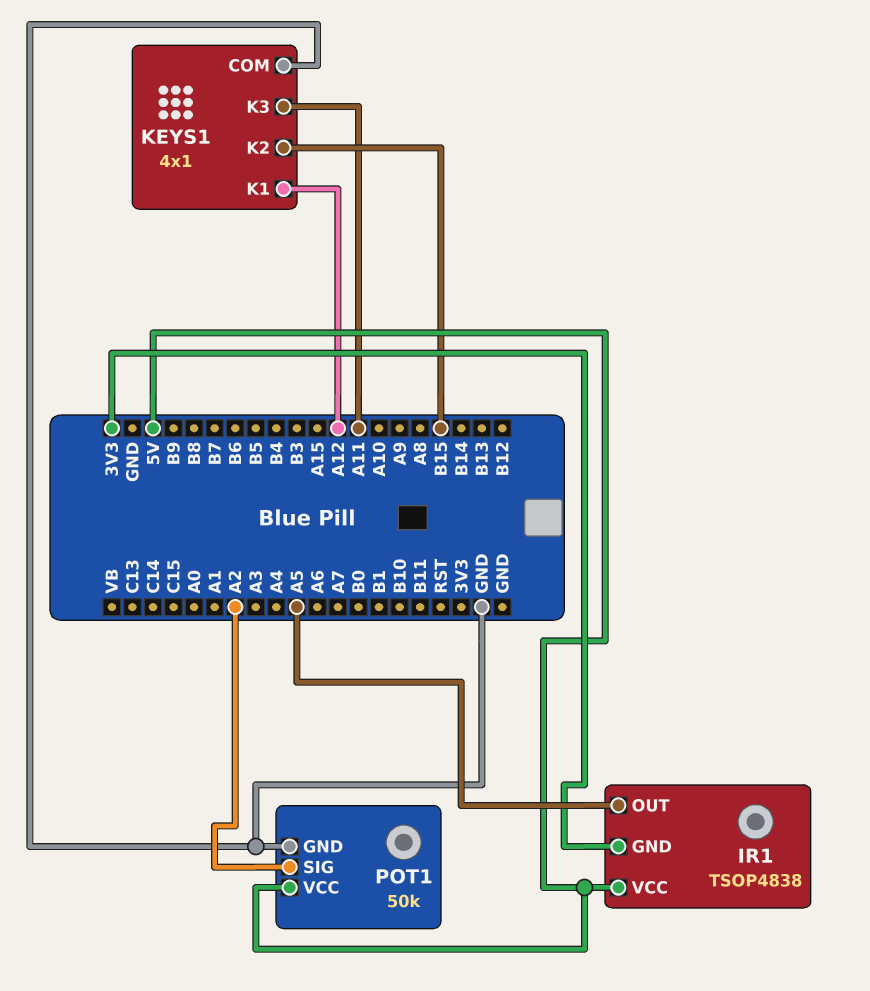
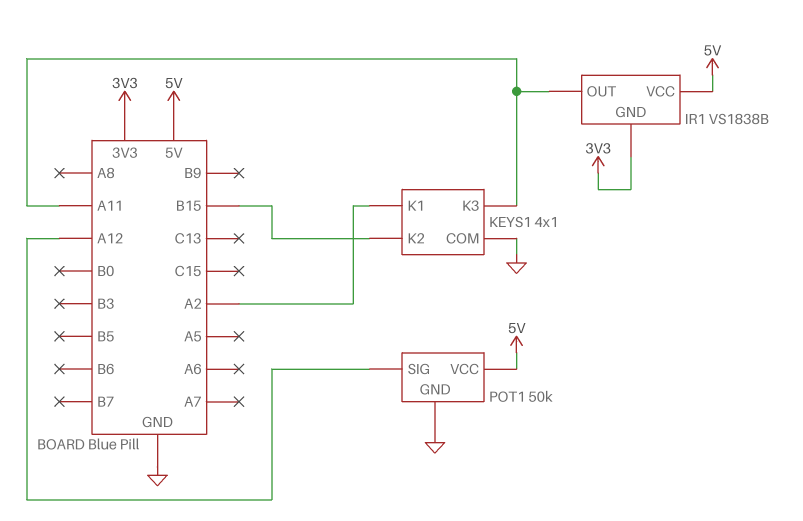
IR1: TSOP4838 -> VS1838B
IR1 pin OUT: A5 -> A11
KEYS1 pin K1: A12 -> A2
POT1 pin SIG: A2 -> A12

